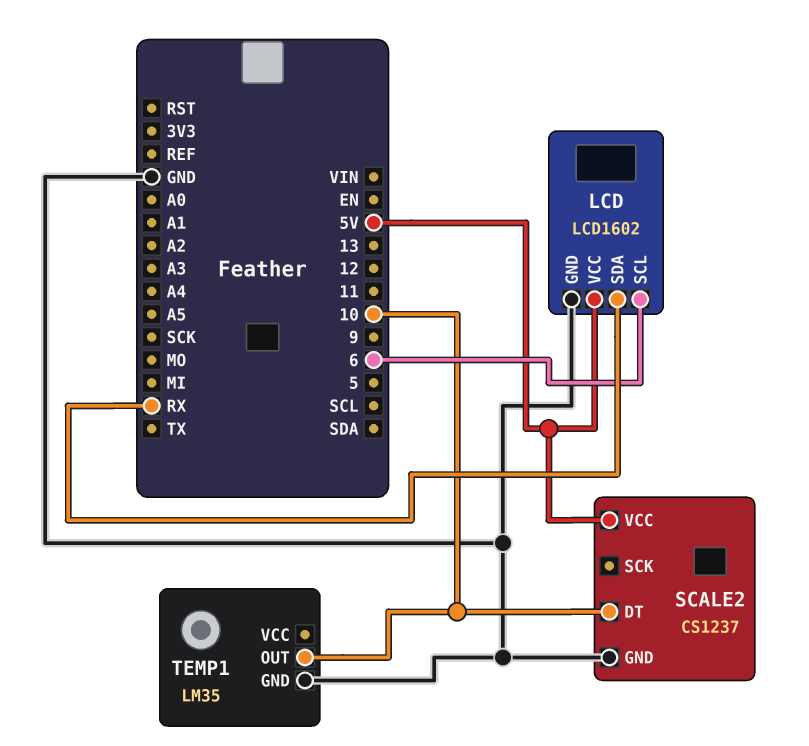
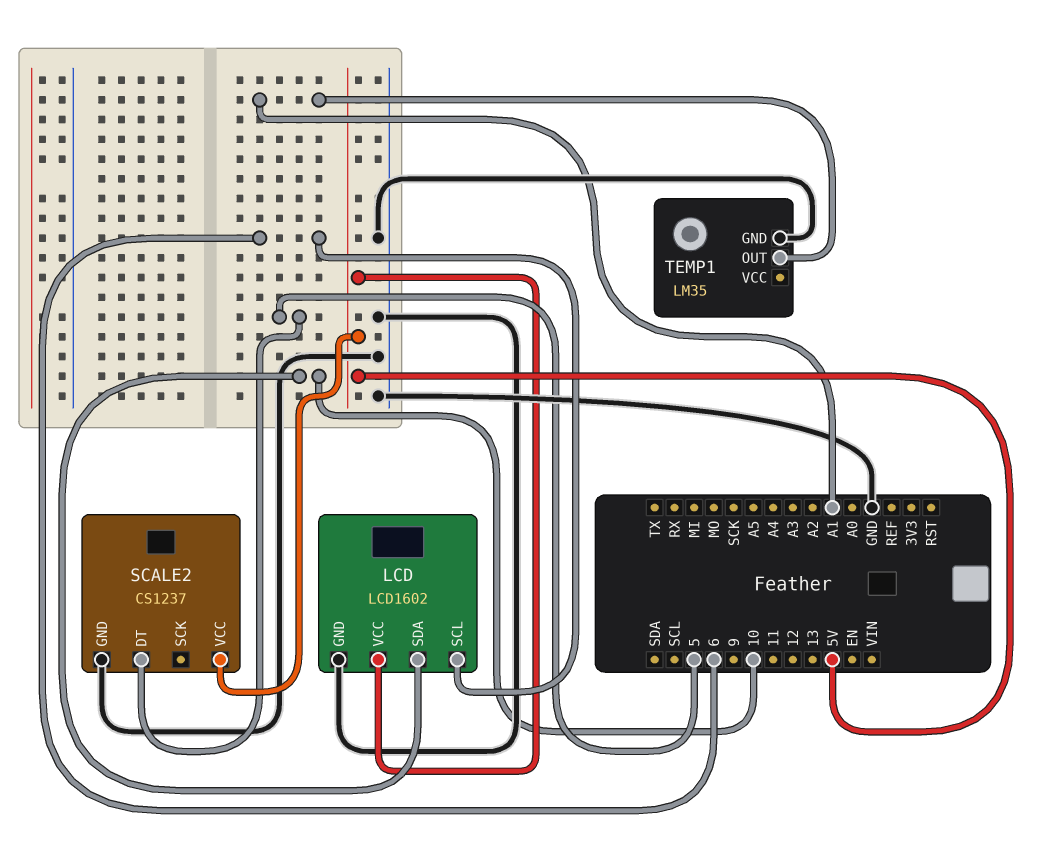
LCD pin SDA: RX -> 10
SCALE2 pin DT: 10 -> 5
TEMP1 pin OUT: 10 -> A1

